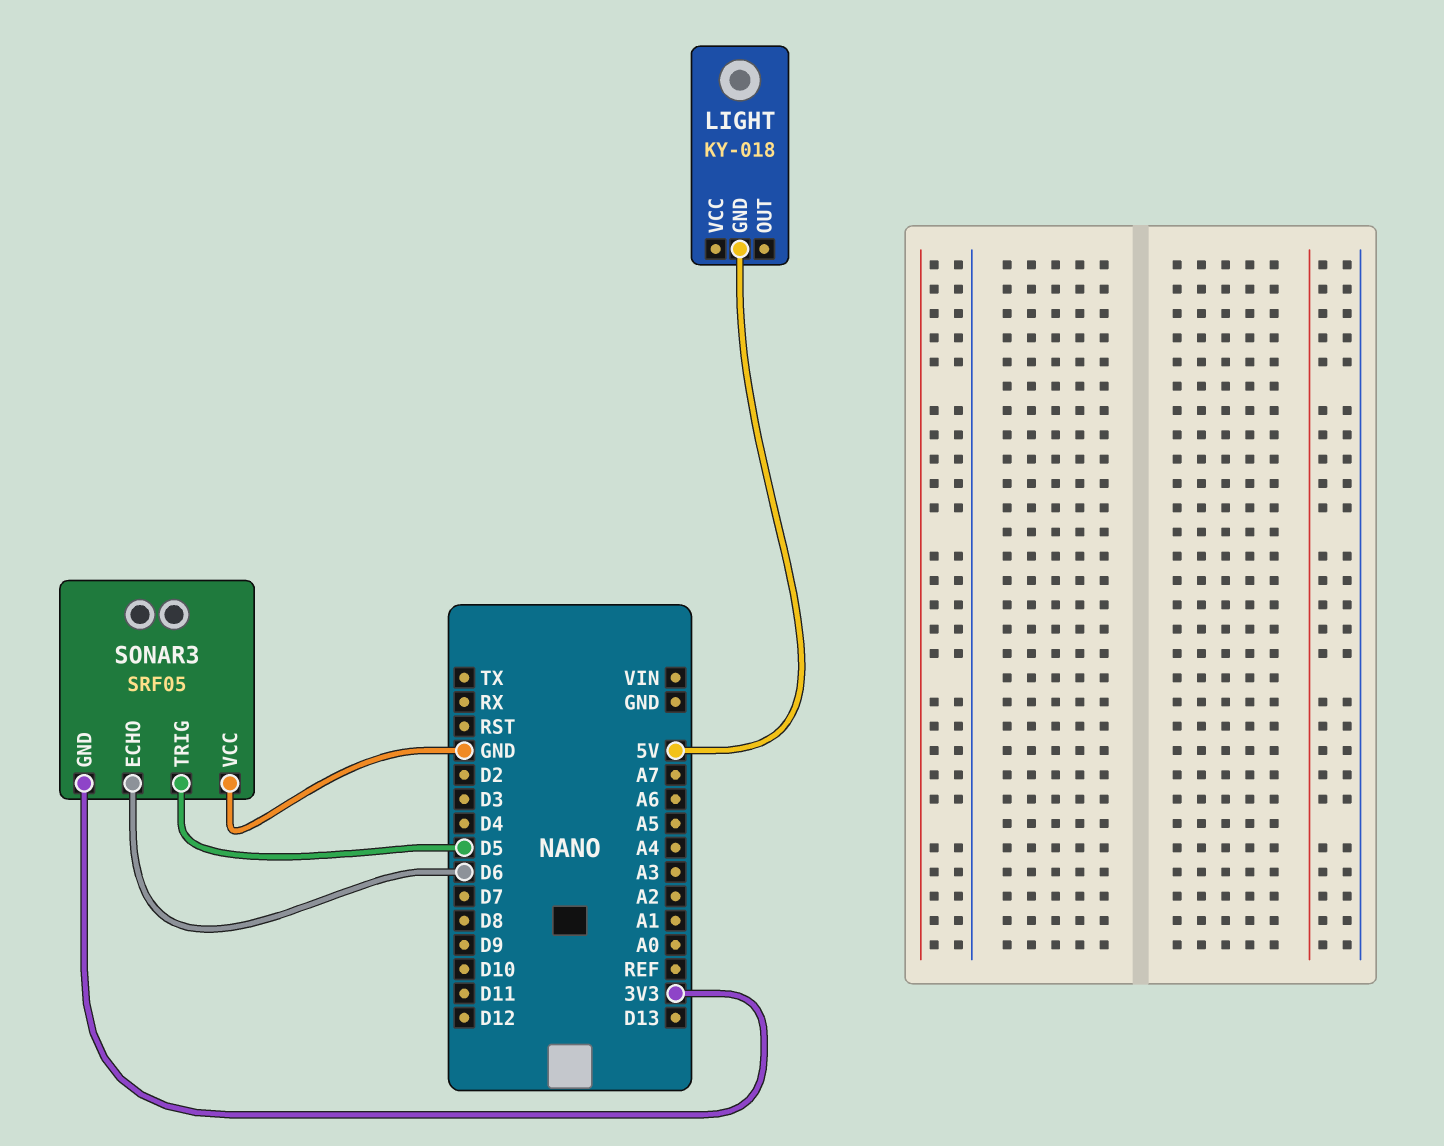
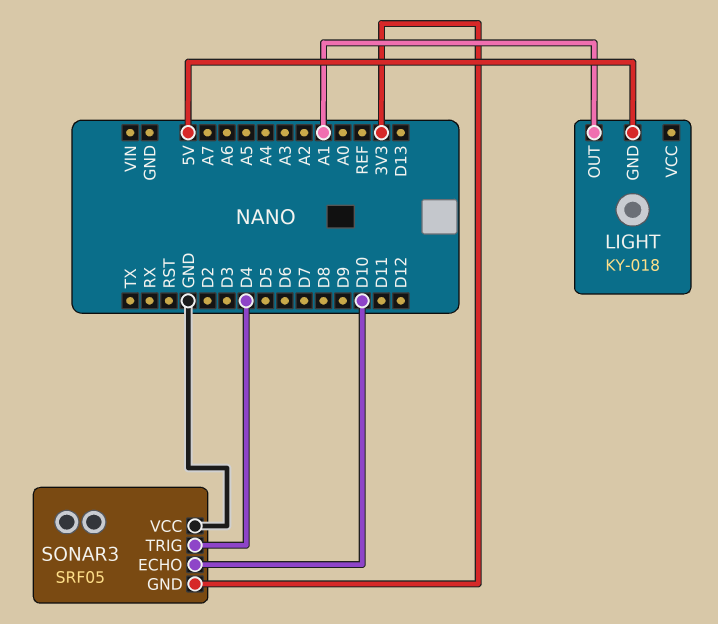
LIGHT pin OUT: none -> A1
SONAR3 pin ECHO: D6 -> D10
SONAR3 pin TRIG: D5 -> D4

